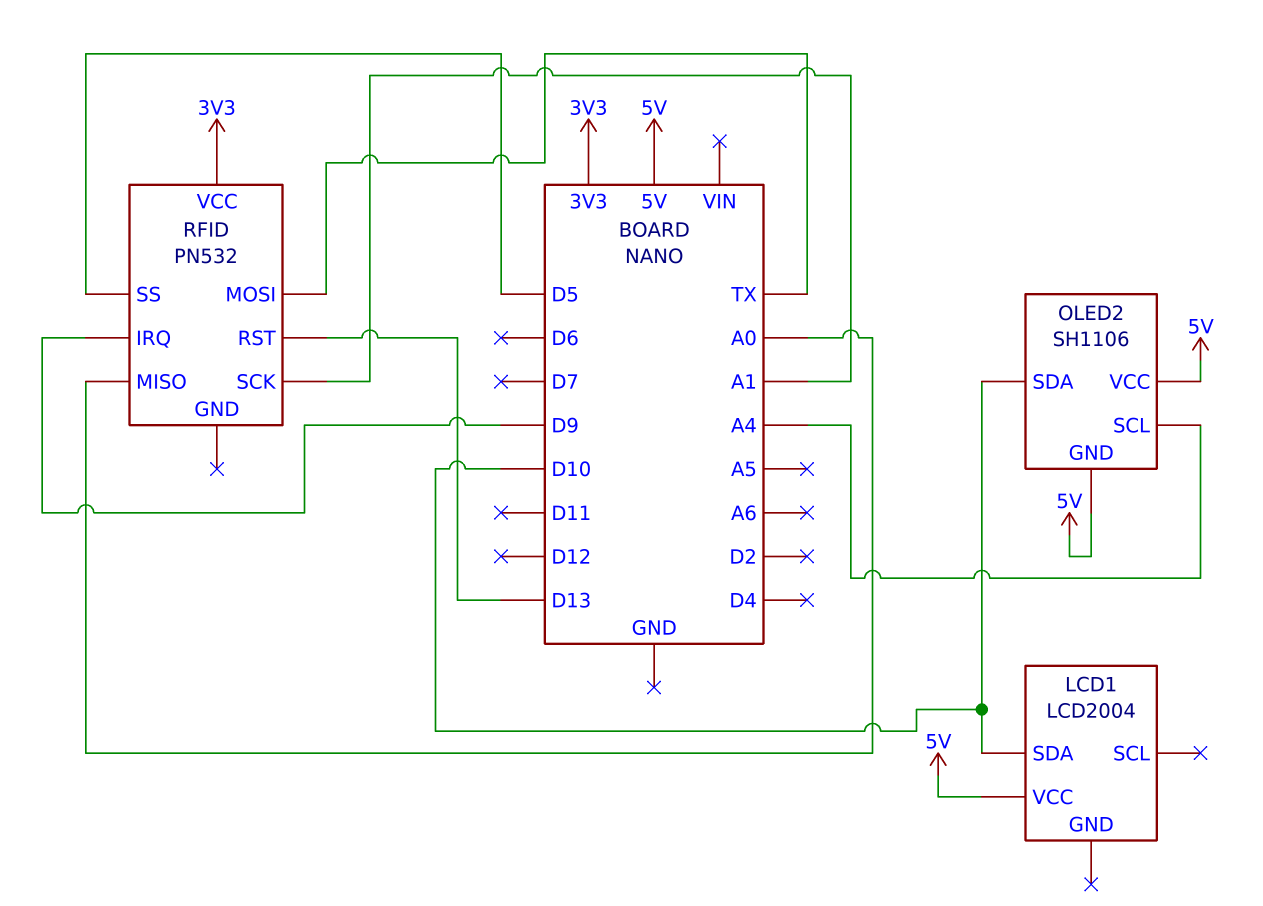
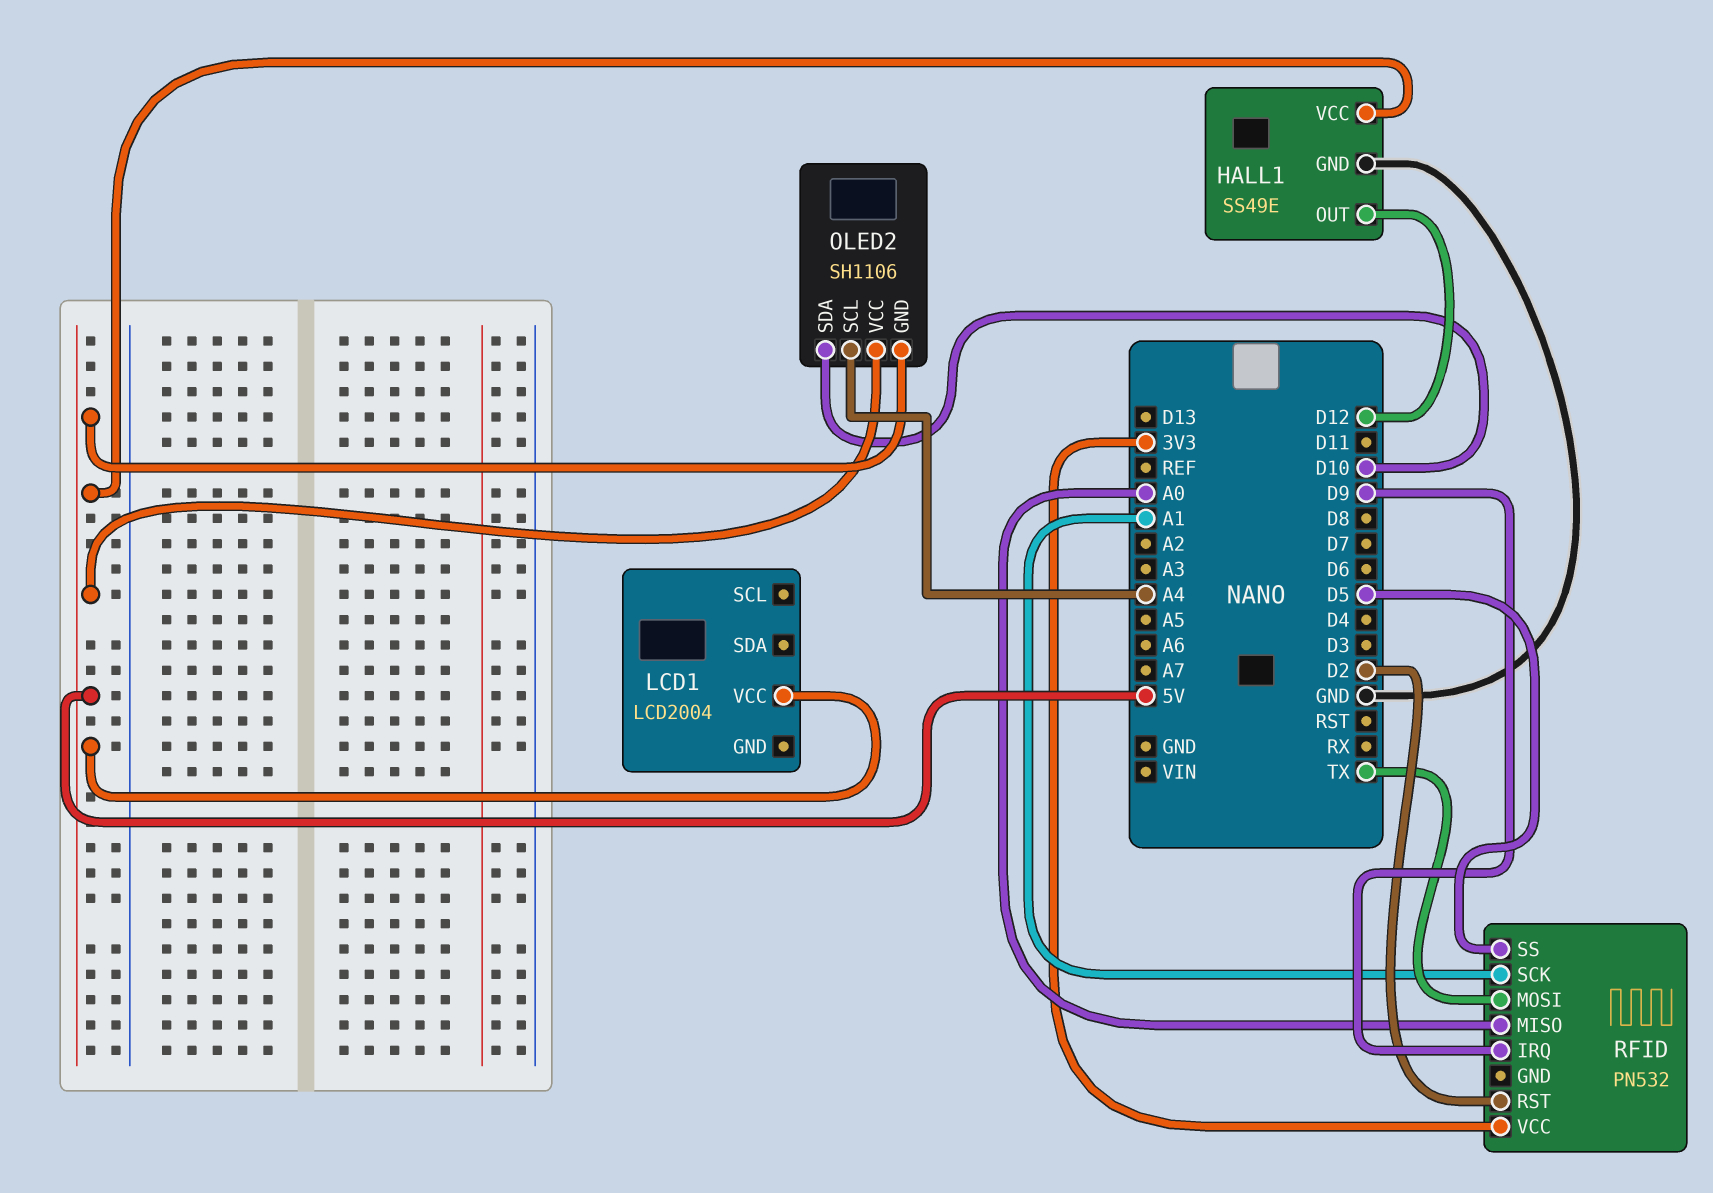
HALL1: none -> SS49E
HALL1 pin GND: none -> GND
HALL1 pin OUT: none -> D12
HALL1 pin VCC: none -> 5V
LCD1 pin SDA: D10 -> none
RFID pin RST: D13 -> D2

